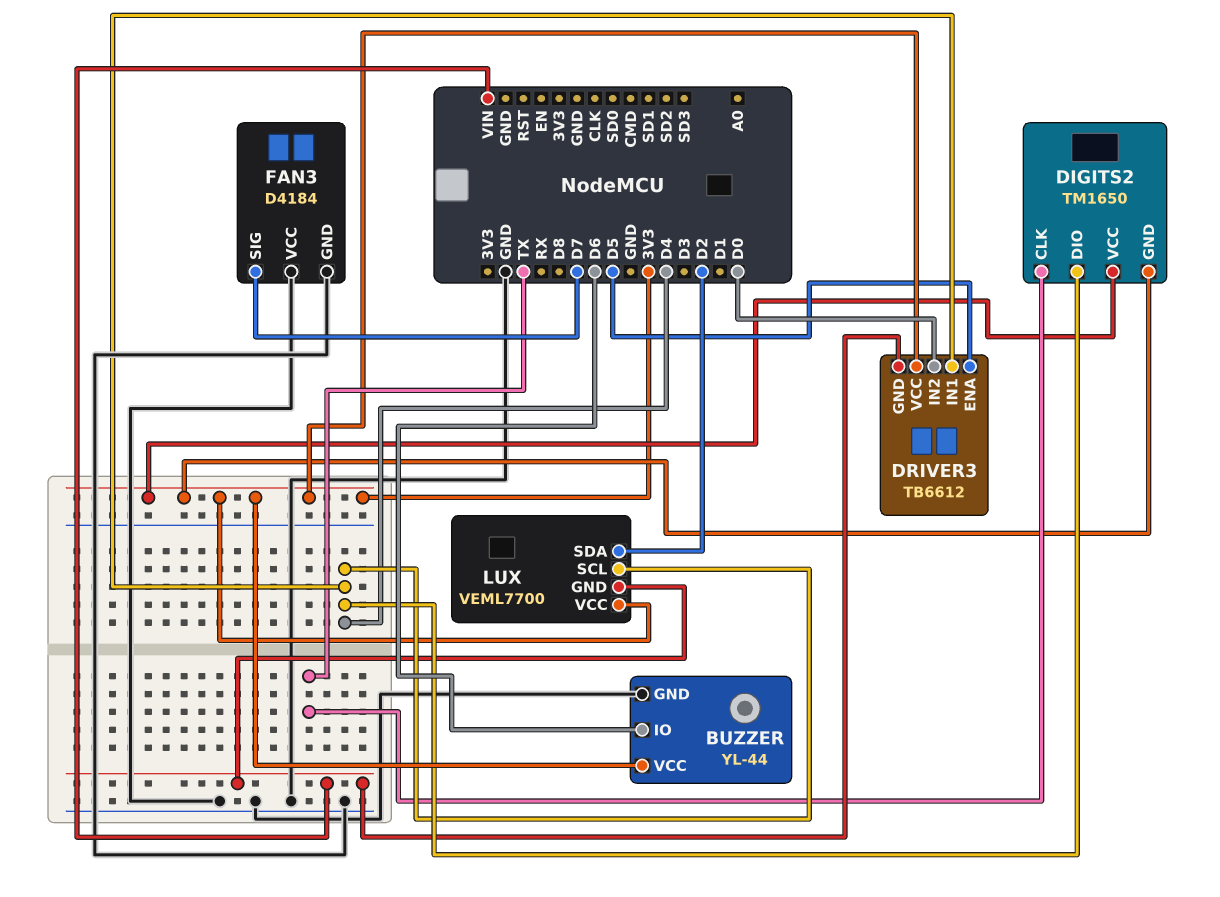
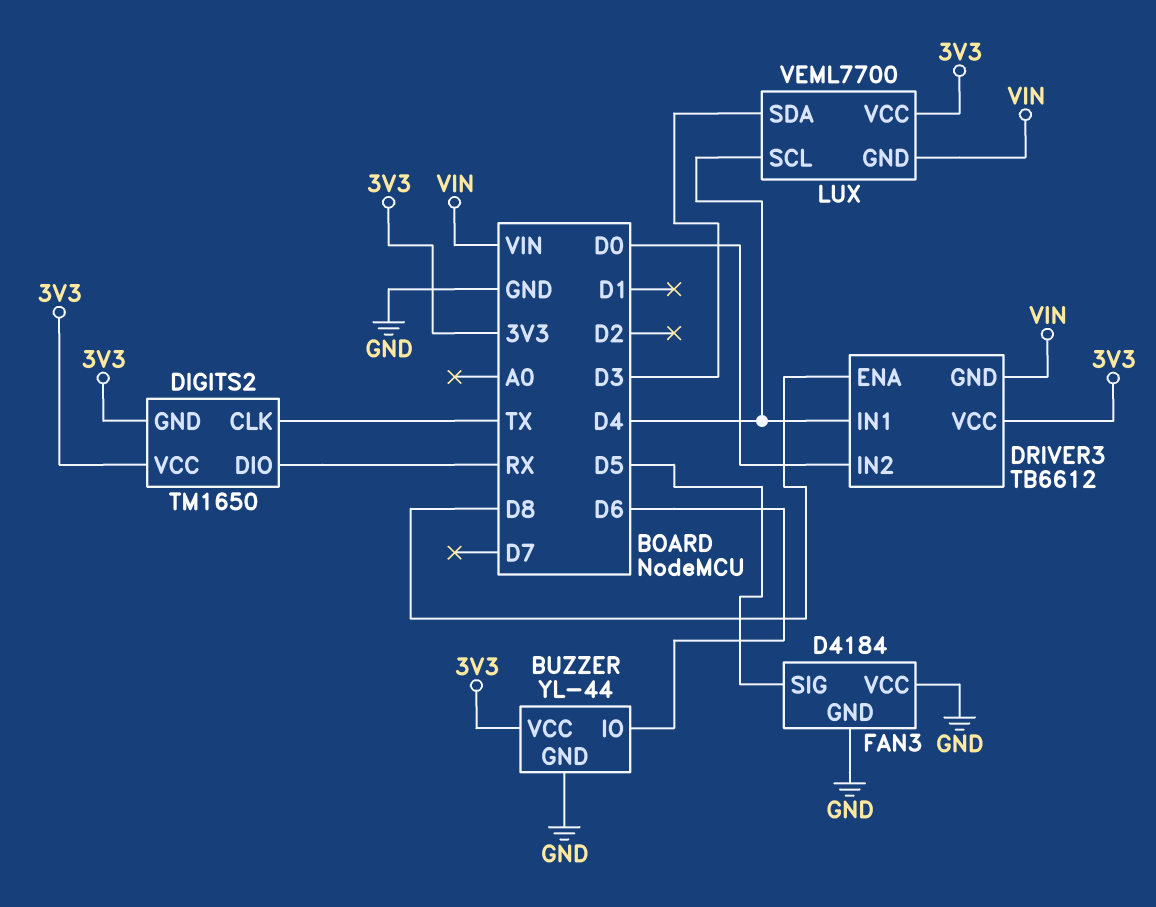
DIGITS2 pin DIO: D4 -> RX
DRIVER3 pin ENA: D5 -> D8
FAN3 pin SIG: D7 -> D5
LUX pin SDA: D2 -> D3

